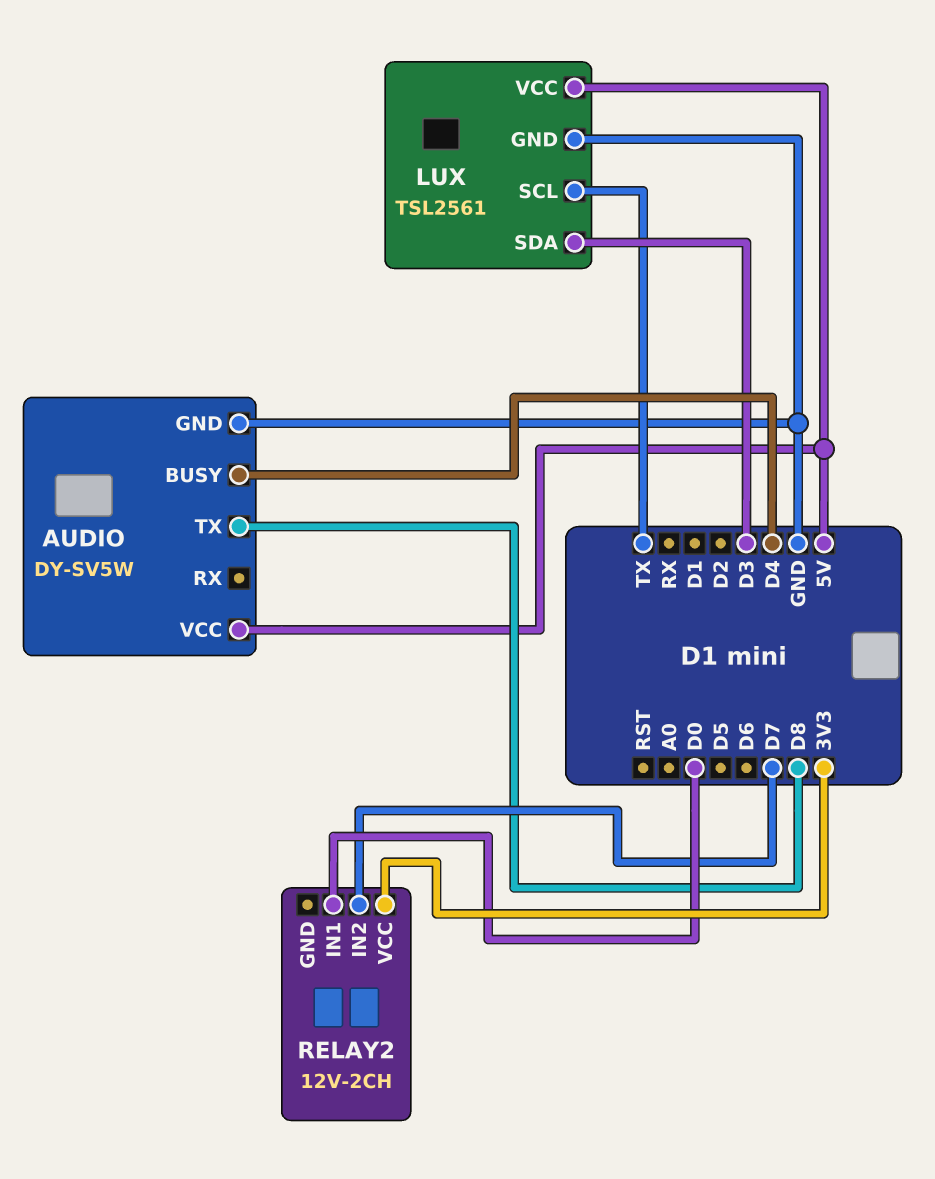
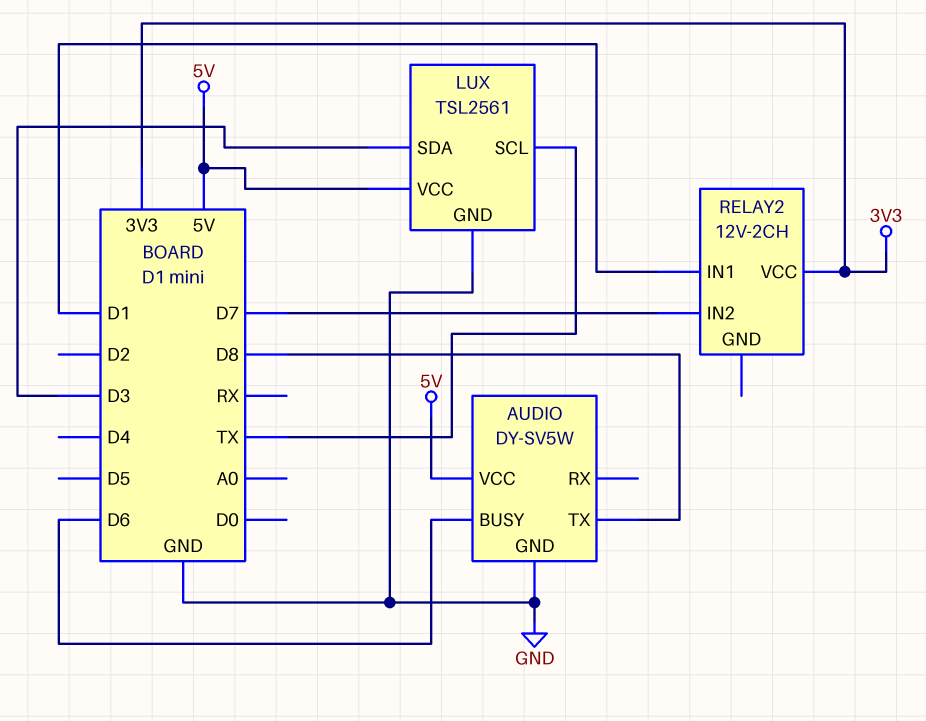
AUDIO pin BUSY: D4 -> D6
RELAY2 pin IN1: D0 -> D1

